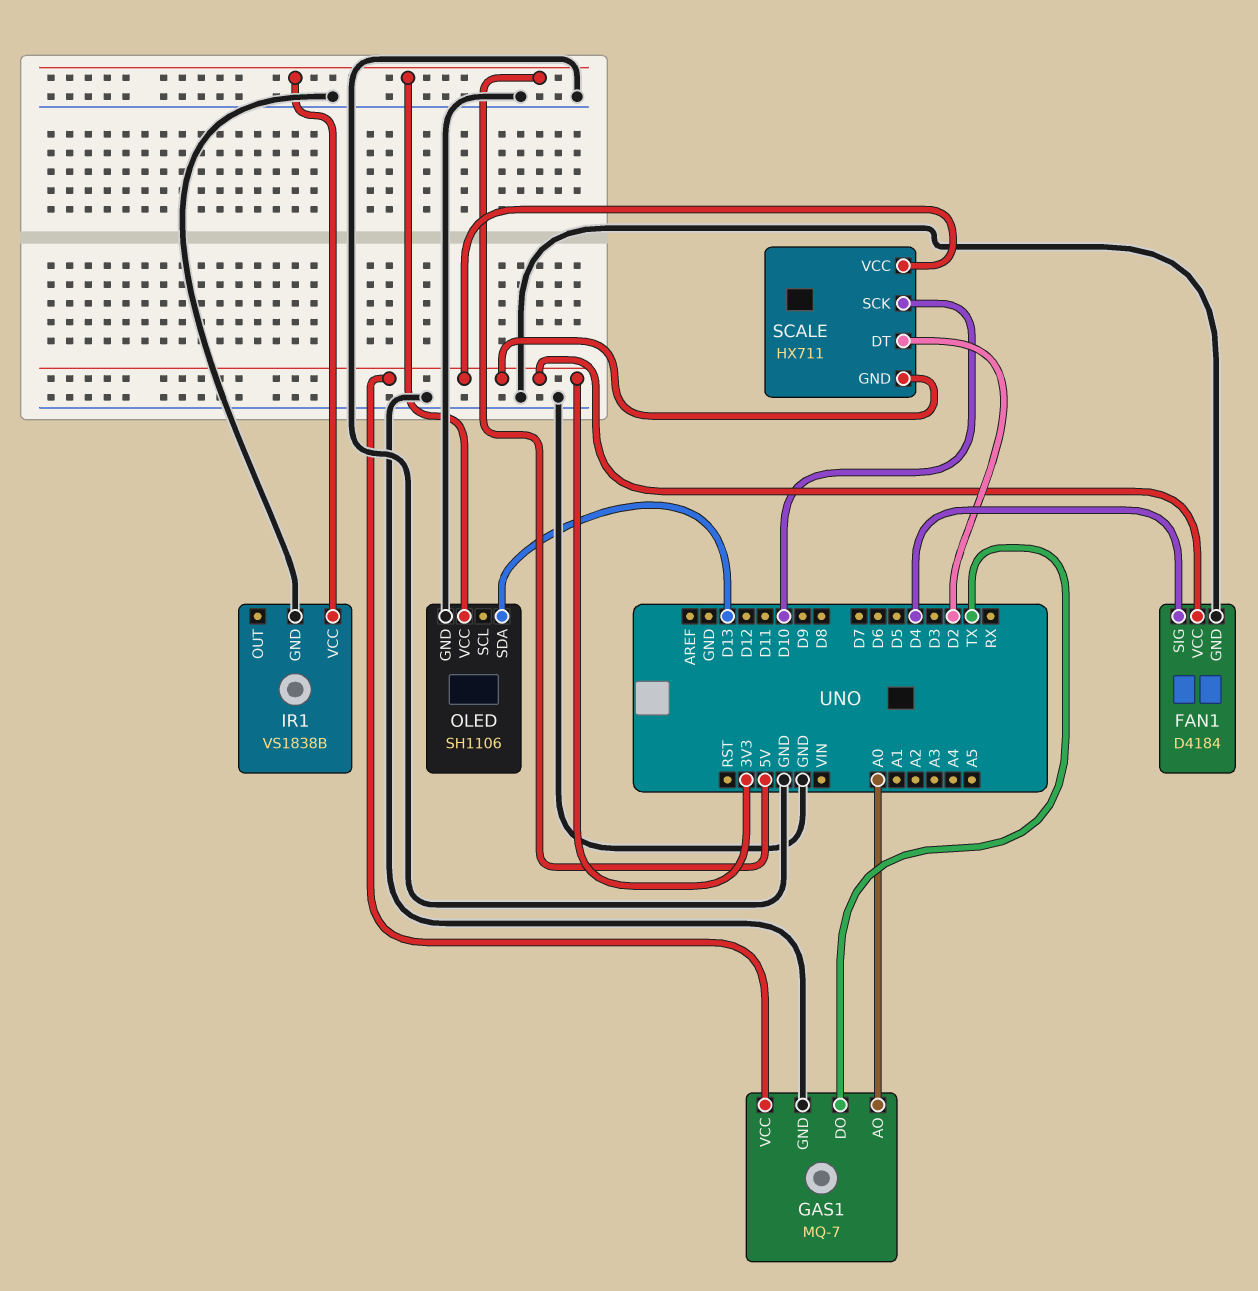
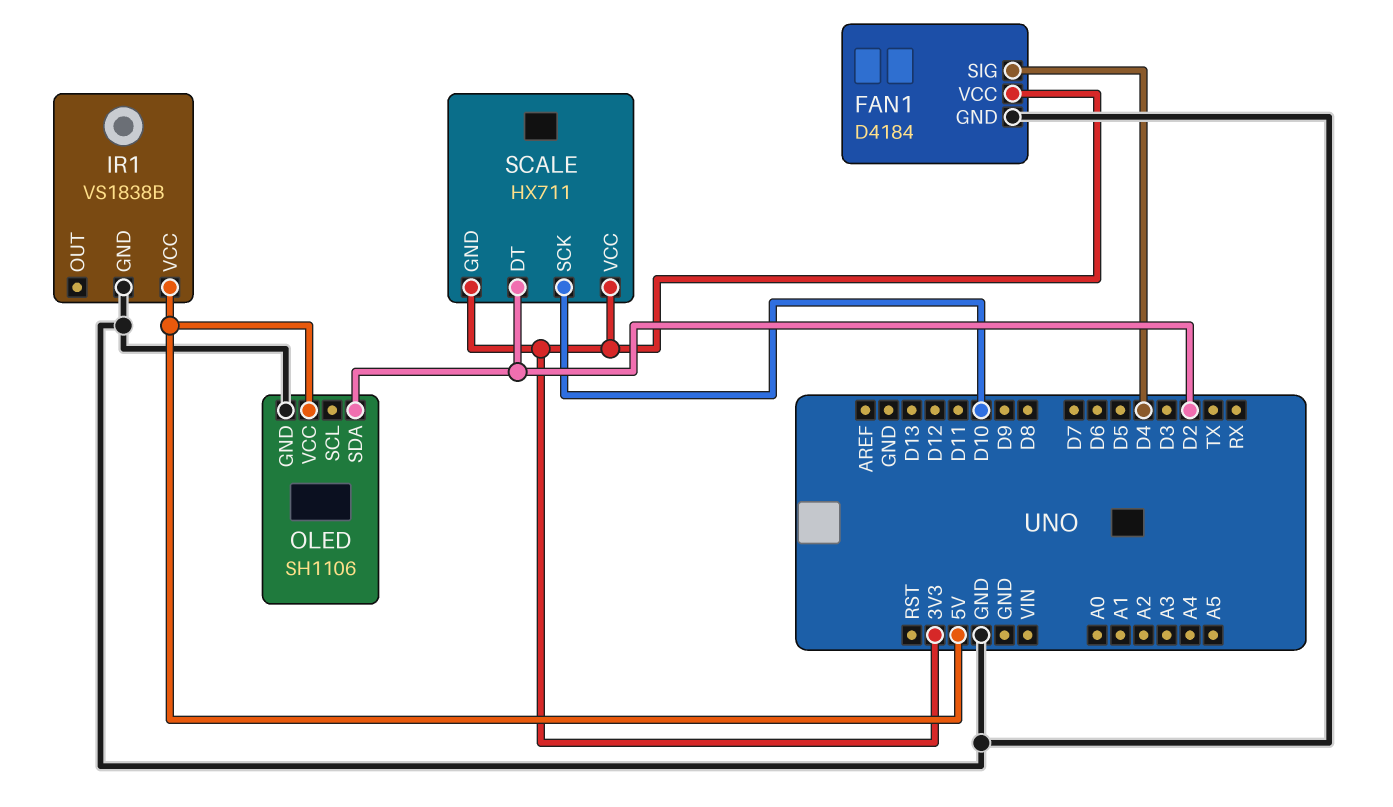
GAS1: MQ-7 -> none
GAS1 pin AO: A0 -> none
GAS1 pin DO: TX -> none
GAS1 pin GND: GND -> none
GAS1 pin VCC: 3V3 -> none
OLED pin SDA: D13 -> D2

